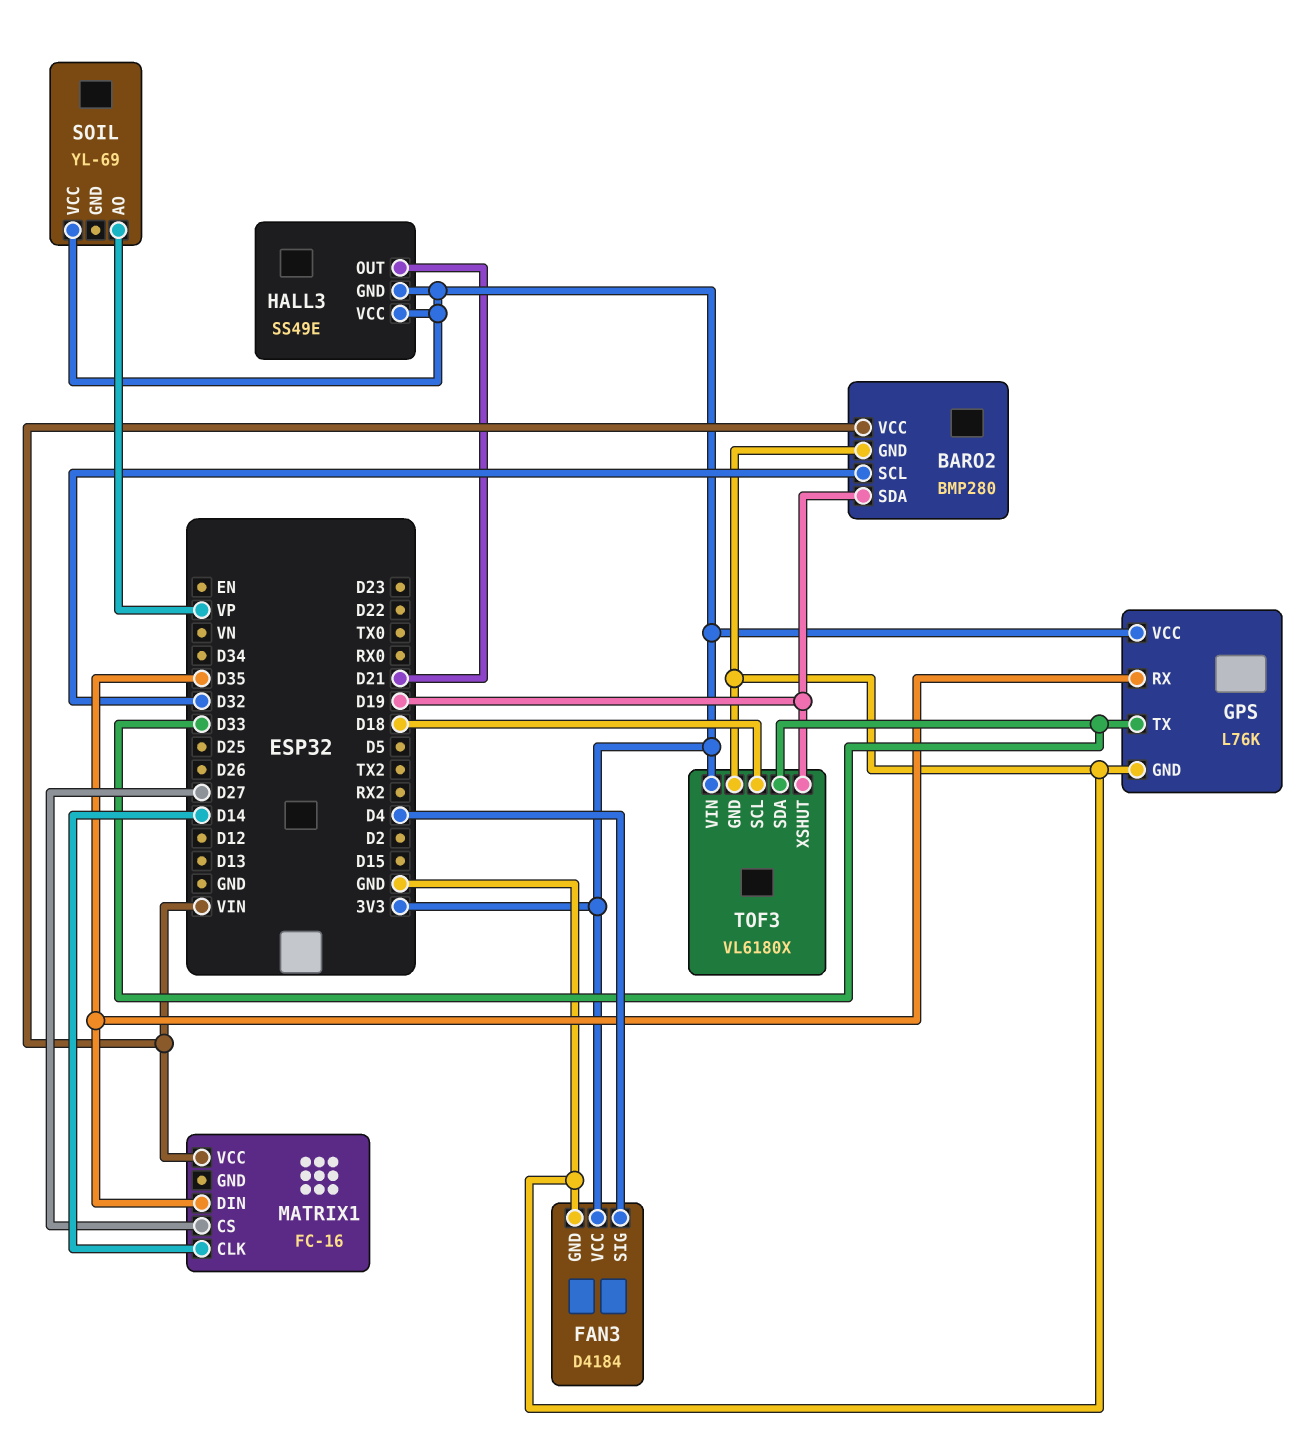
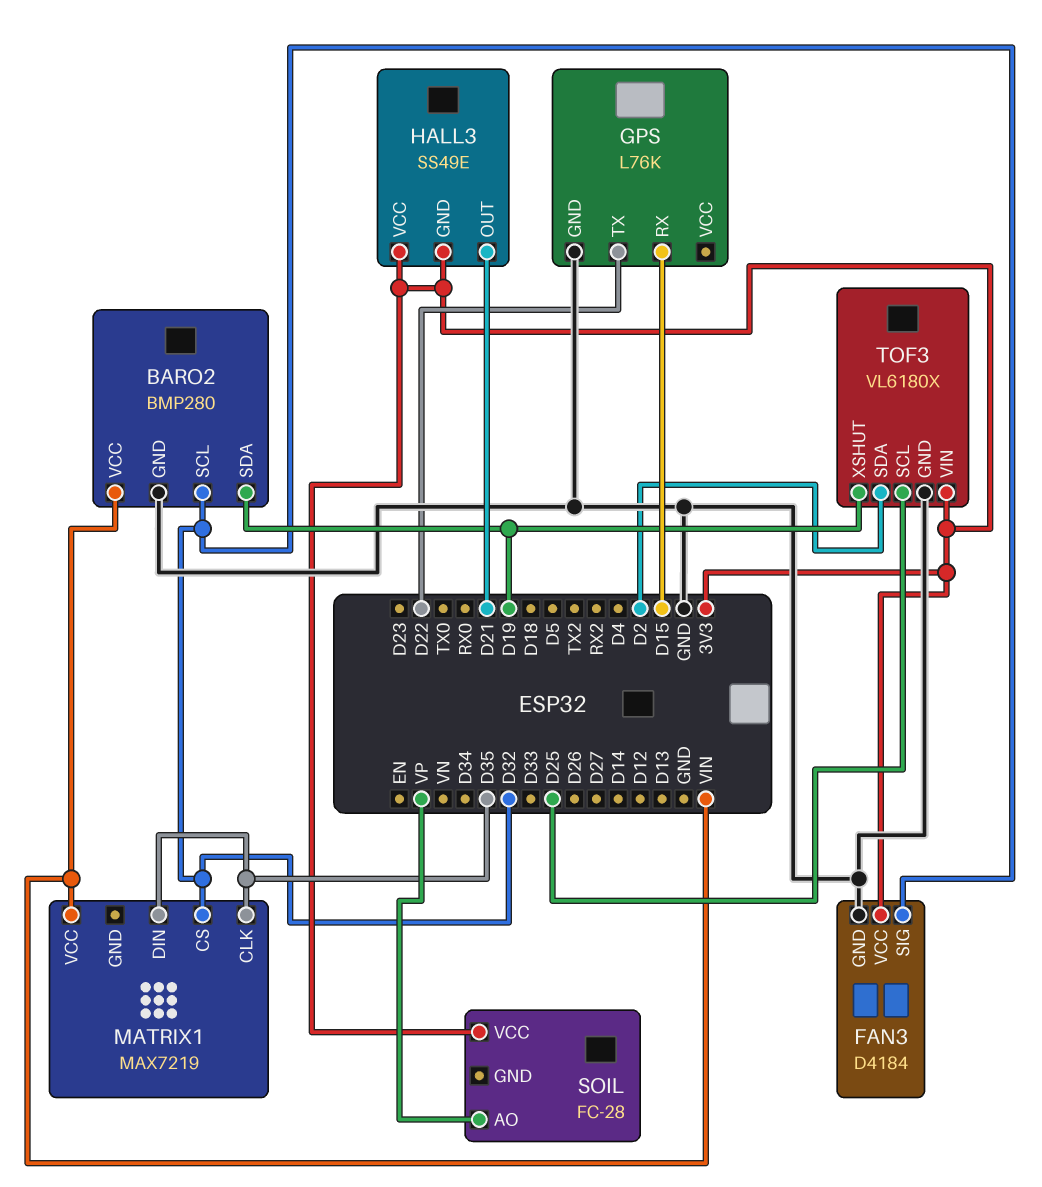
FAN3 pin SIG: D4 -> D32
GPS pin RX: D35 -> D15
GPS pin TX: D33 -> D22
GPS pin VCC: 3V3 -> none
MATRIX1: FC-16 -> MAX7219
MATRIX1 pin CLK: D14 -> D35
MATRIX1 pin CS: D27 -> D32
SOIL: YL-69 -> FC-28
TOF3 pin SCL: D18 -> D25
TOF3 pin SDA: D33 -> D2

